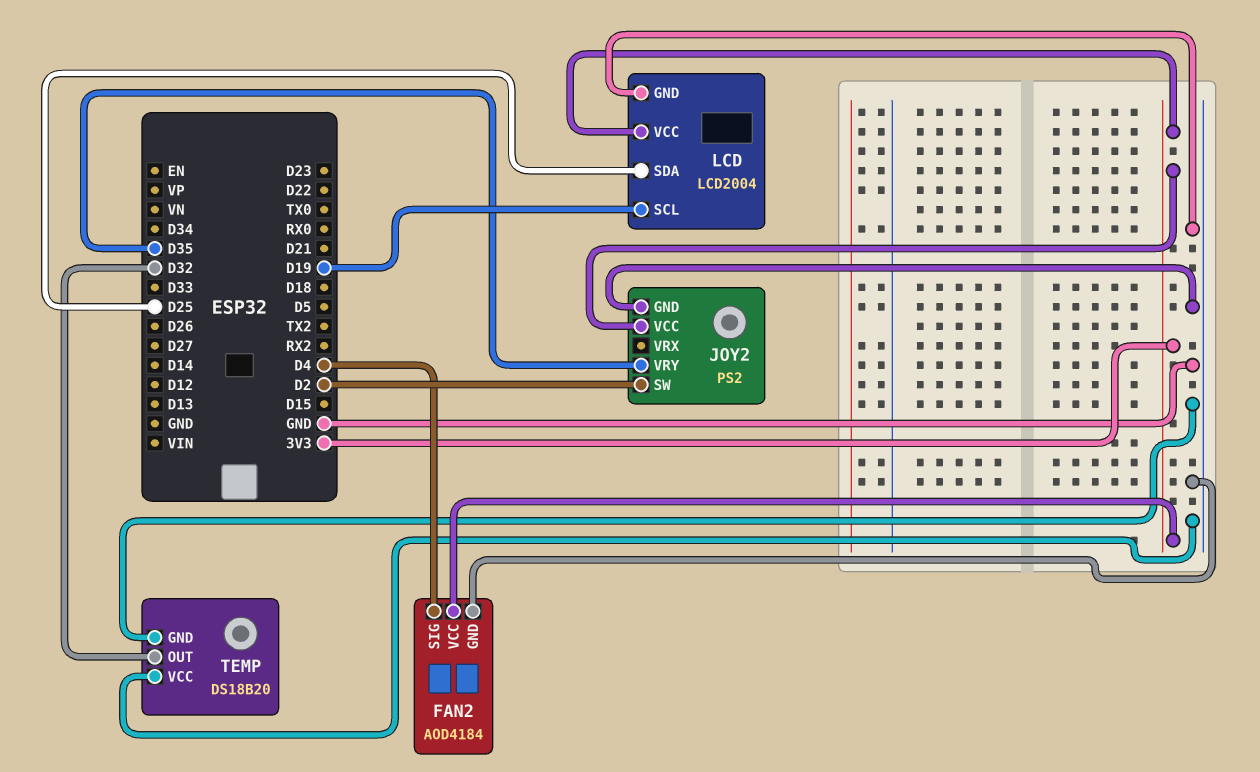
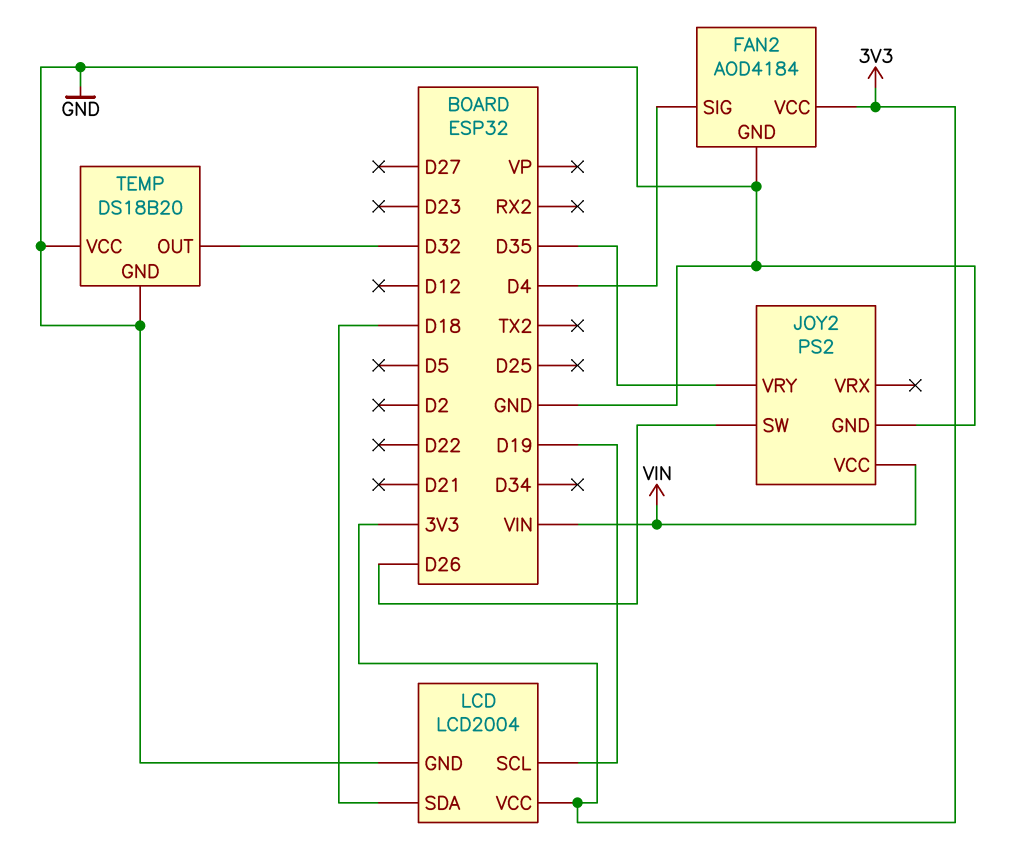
JOY2 pin SW: D2 -> D26
JOY2 pin VCC: 3V3 -> VIN
LCD pin SDA: D25 -> D18

